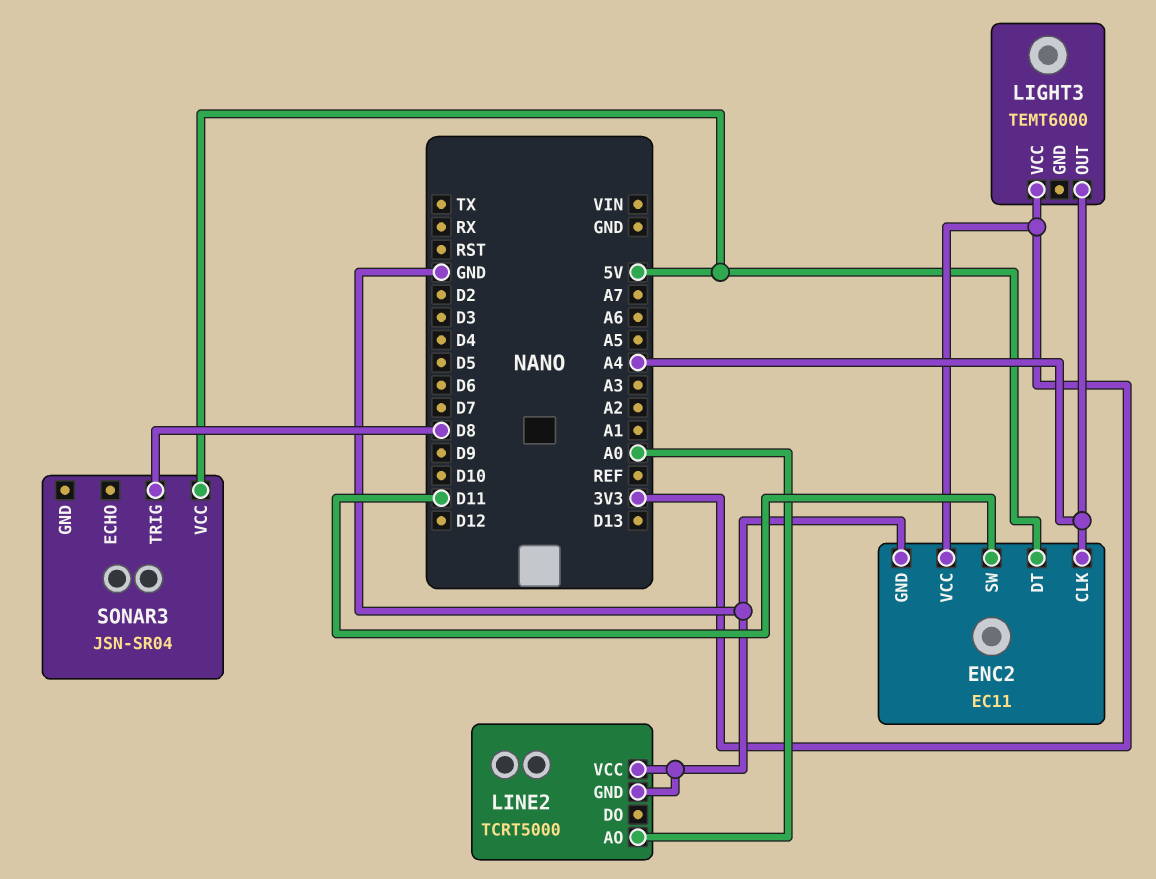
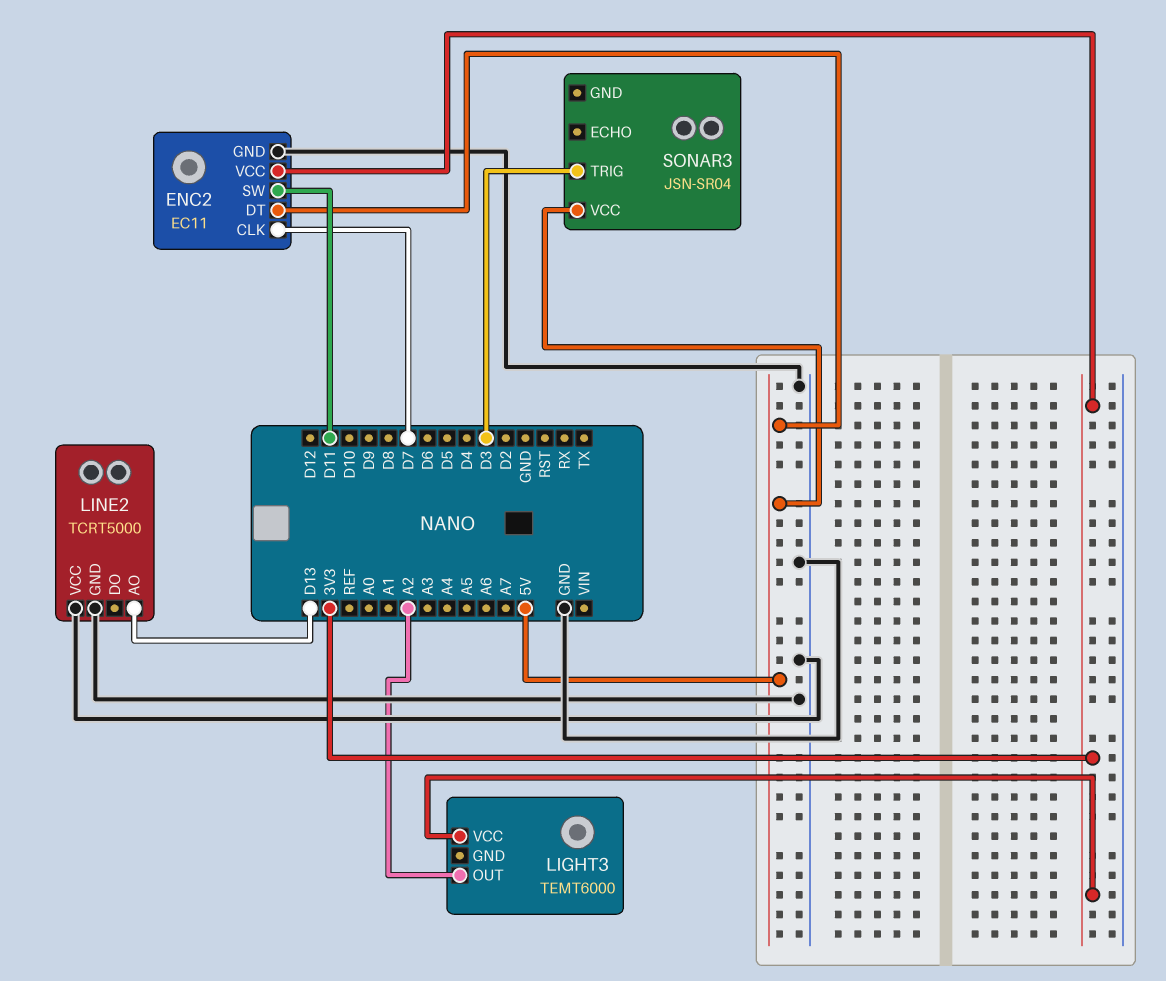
ENC2 pin CLK: A4 -> D7
LIGHT3 pin OUT: A4 -> A2
LINE2 pin AO: A0 -> D13
SONAR3 pin TRIG: D8 -> D3

